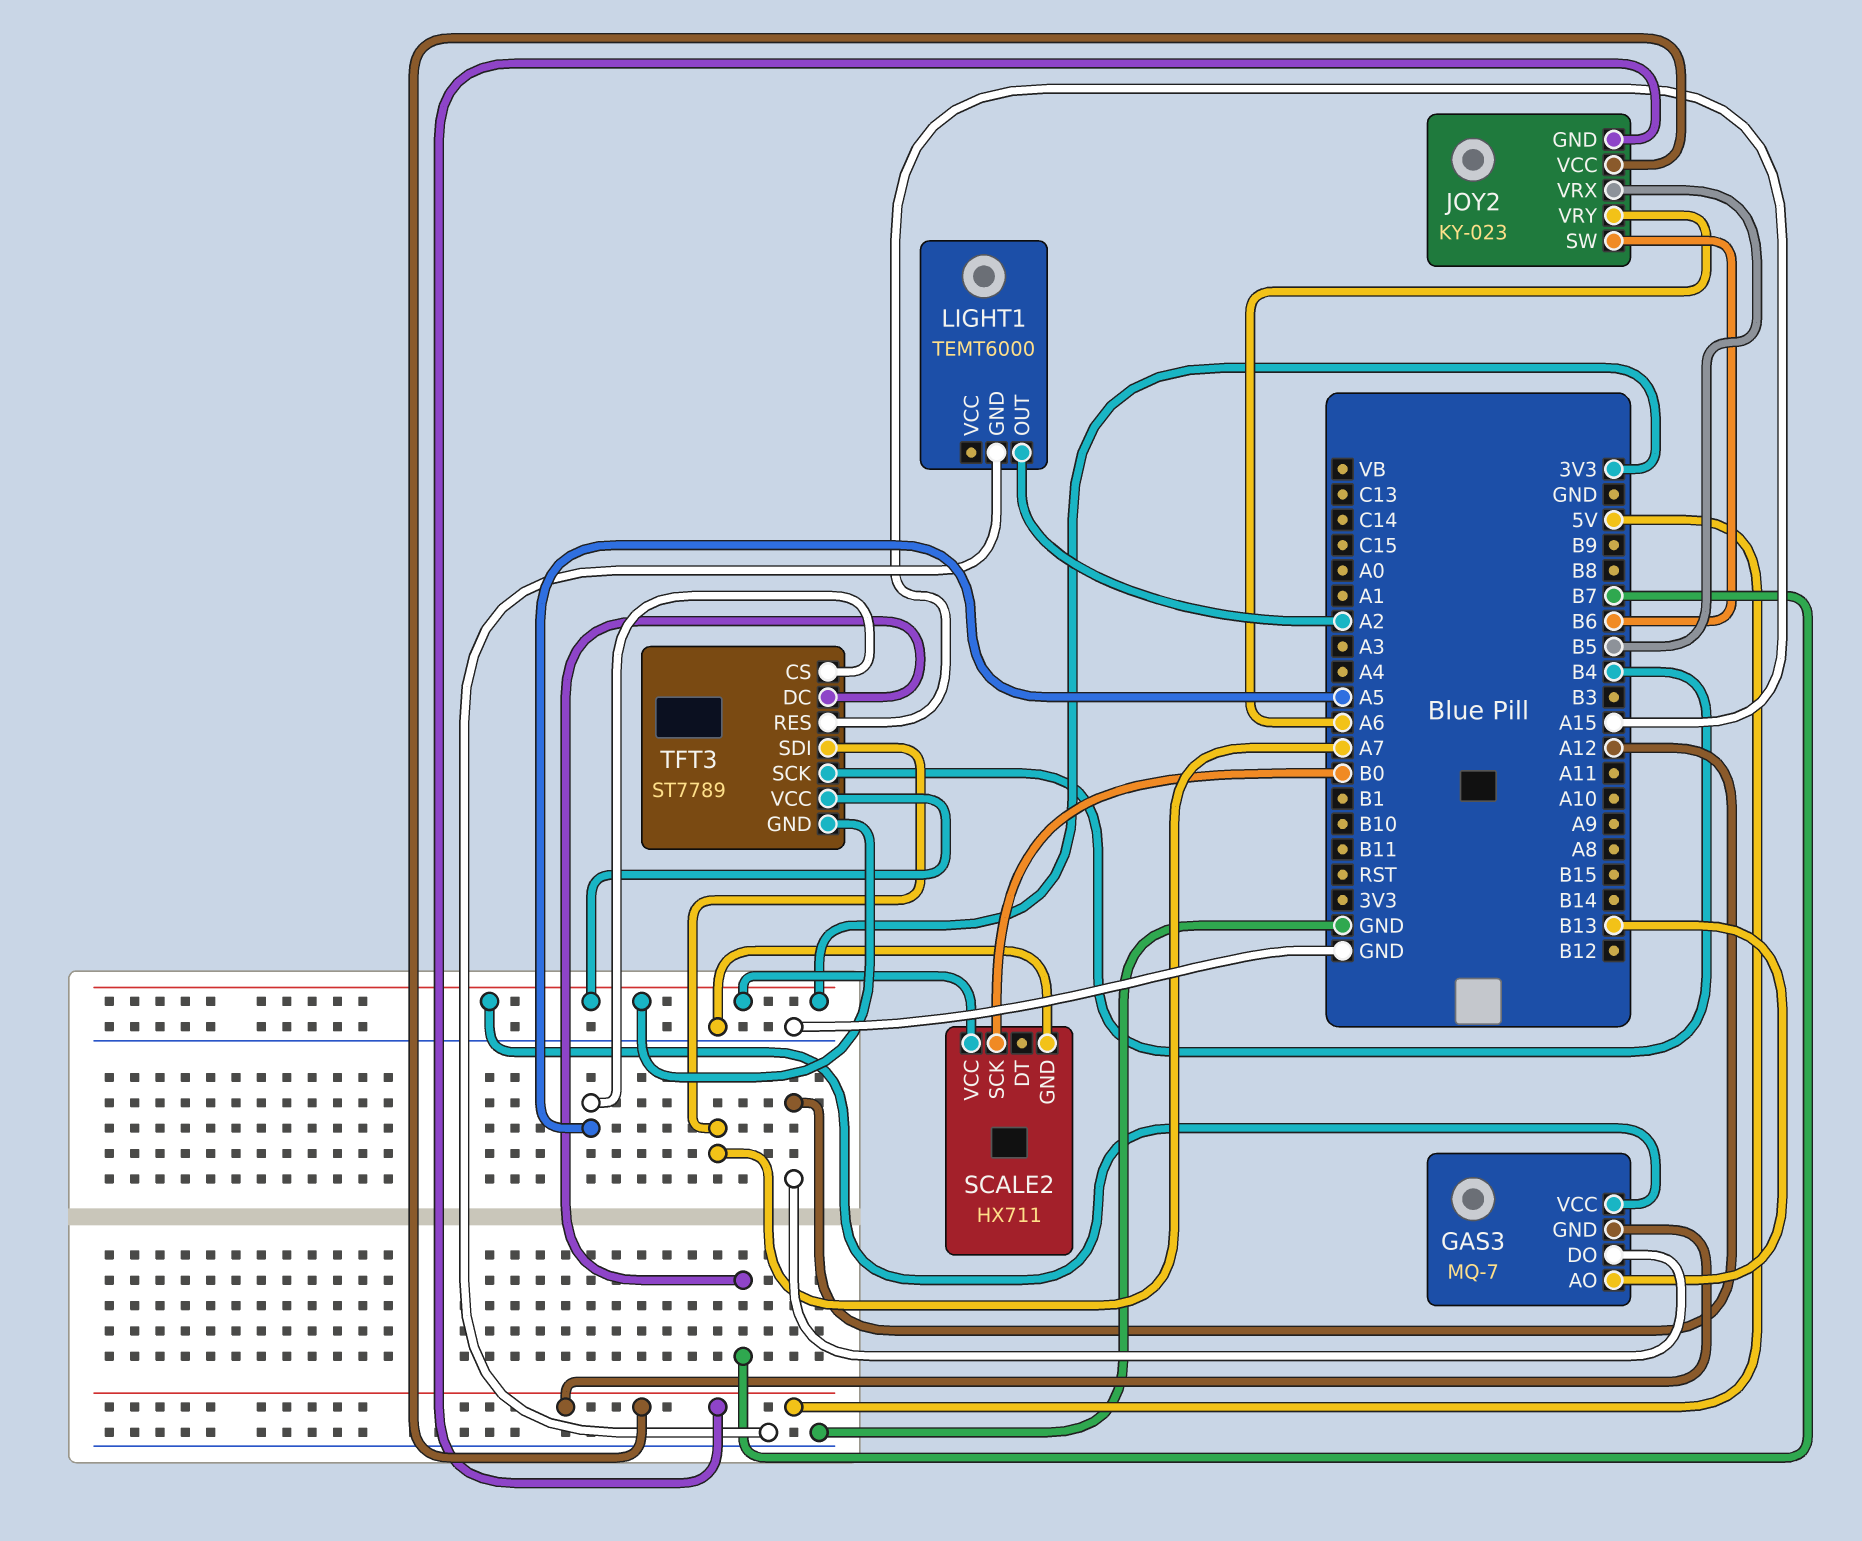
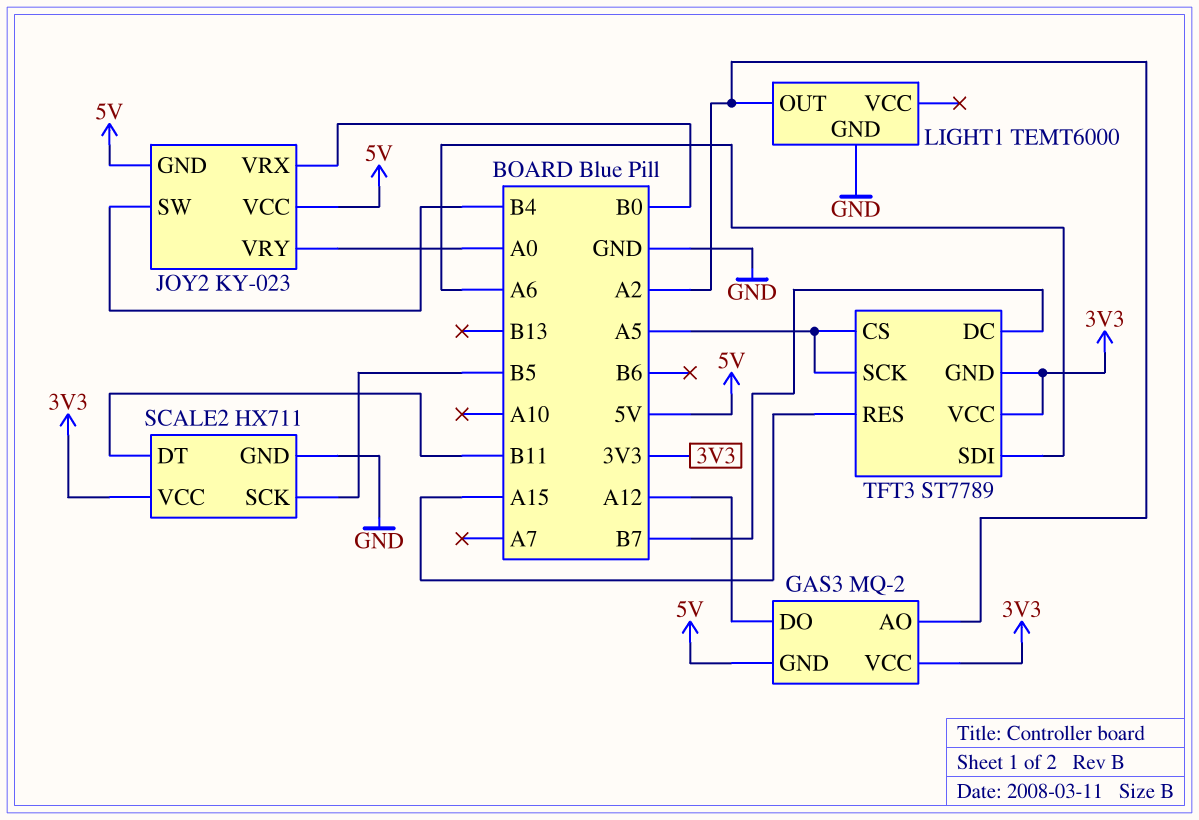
GAS3: MQ-7 -> MQ-2
GAS3 pin AO: B13 -> A2
JOY2 pin SW: B6 -> B4
JOY2 pin VRX: B5 -> B0
JOY2 pin VRY: A6 -> A0
SCALE2 pin DT: none -> B11
SCALE2 pin SCK: B0 -> B5
TFT3 pin SCK: B4 -> A5
TFT3 pin SDI: A7 -> A6

